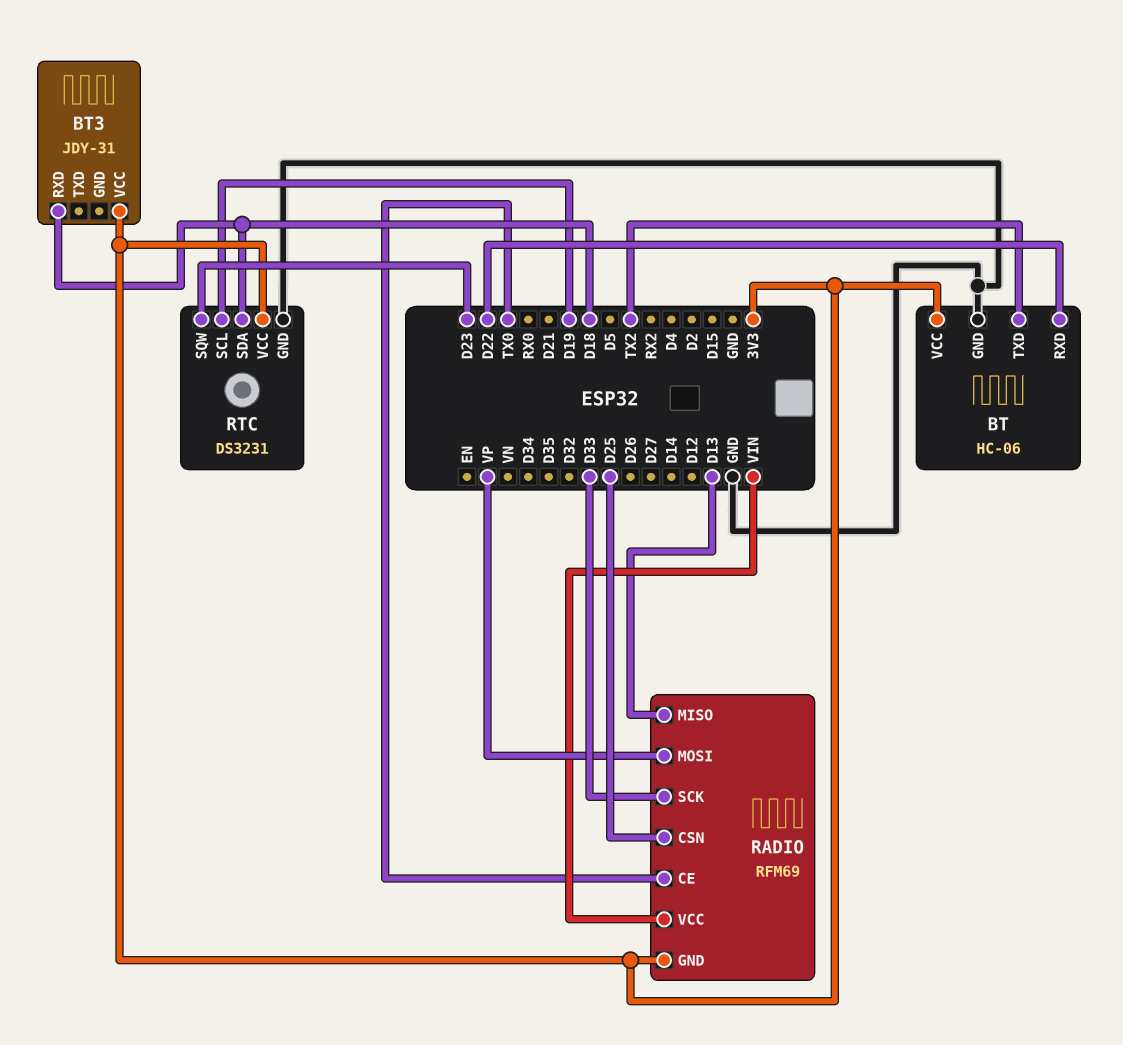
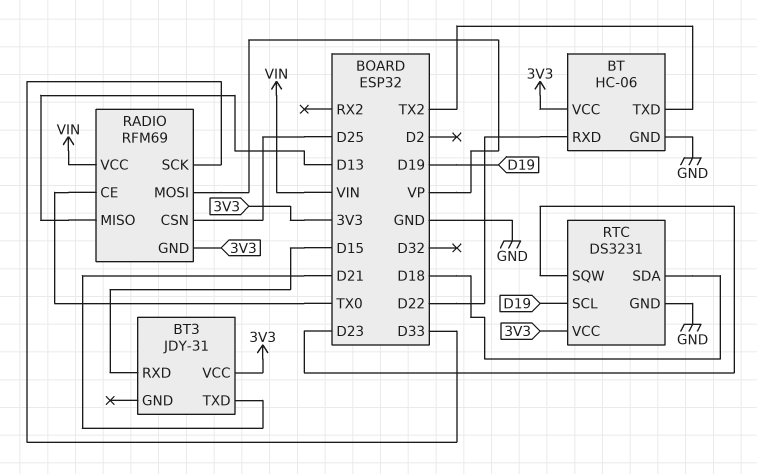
BT3 pin RXD: D18 -> D15
BT3 pin TXD: none -> D21

